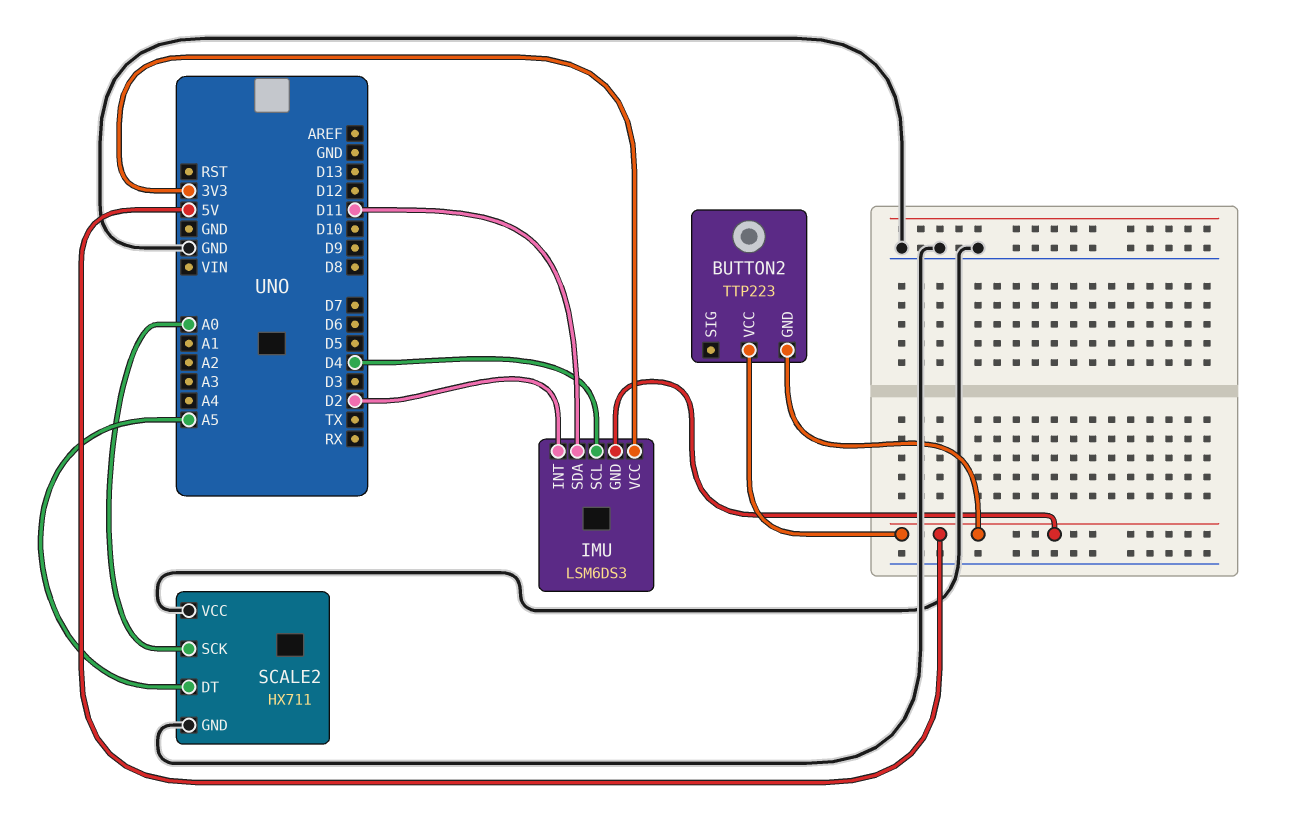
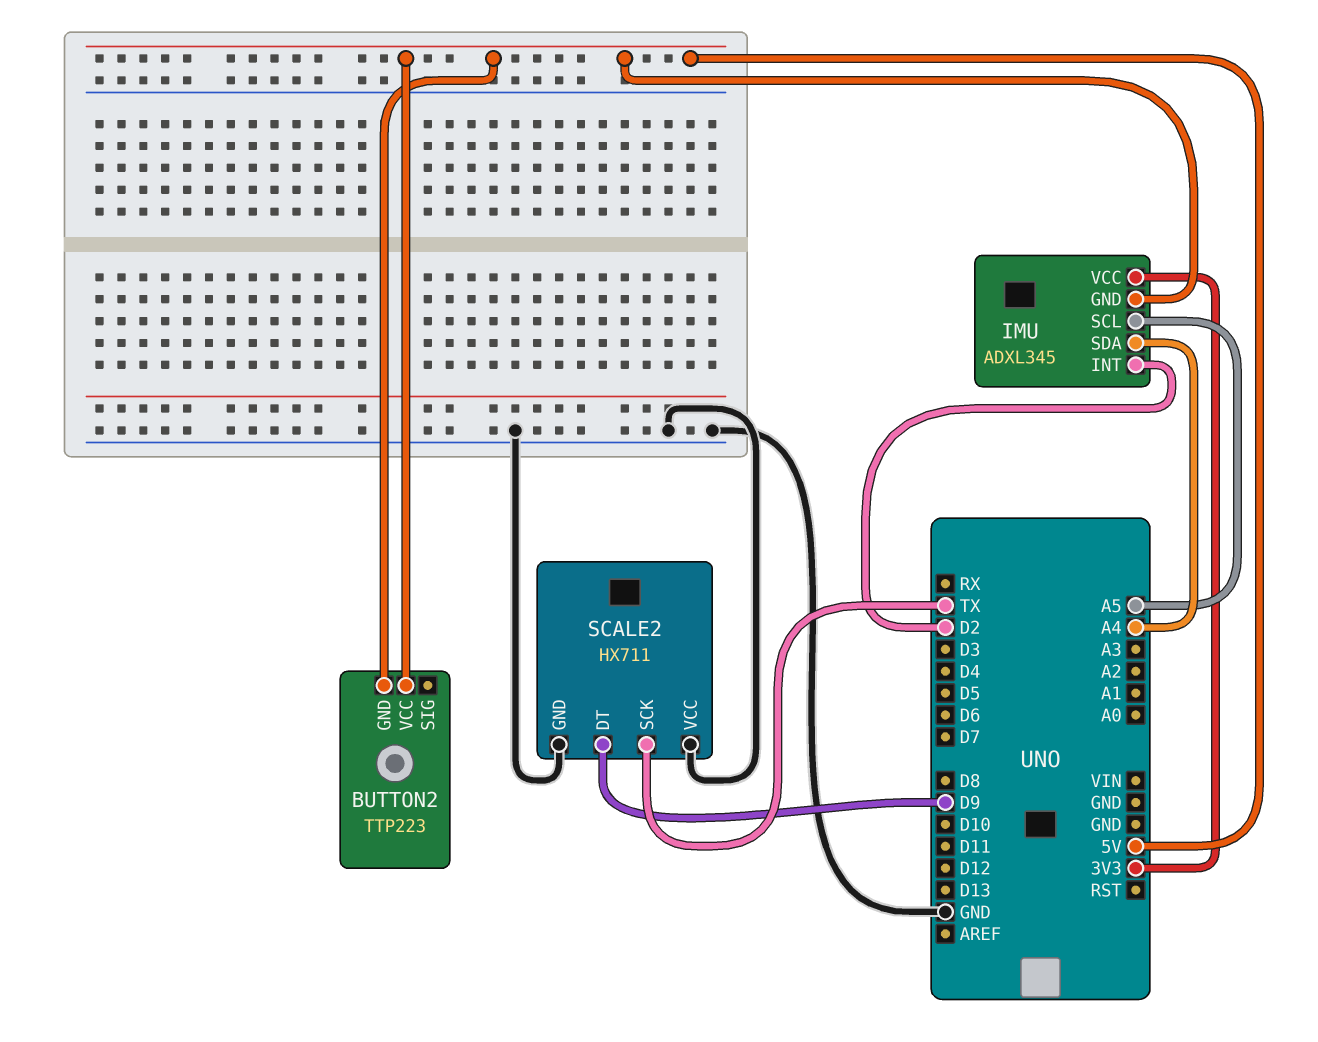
IMU: LSM6DS3 -> ADXL345
IMU pin SCL: D4 -> A5
IMU pin SDA: D11 -> A4
SCALE2 pin DT: A5 -> D9
SCALE2 pin SCK: A0 -> TX

